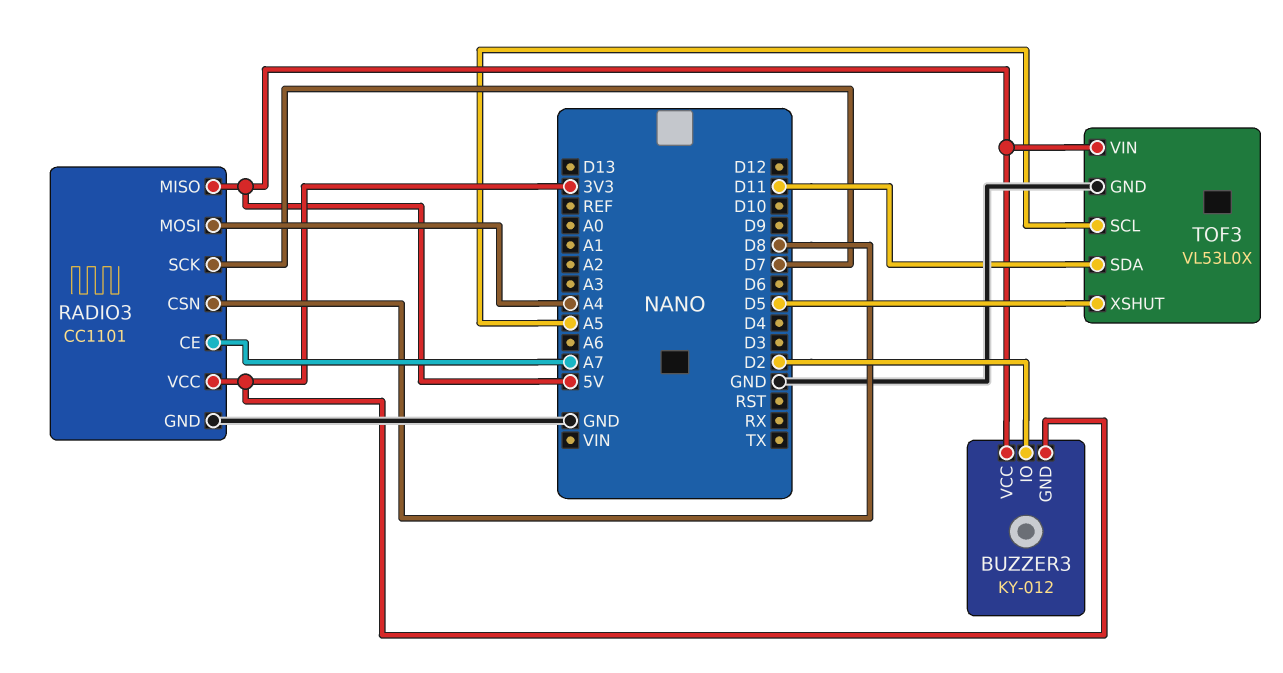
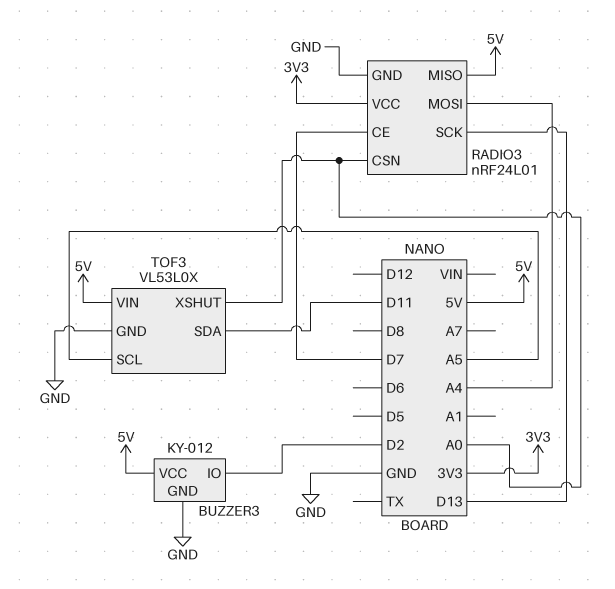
BUZZER3 pin GND: 3V3 -> GND
RADIO3: CC1101 -> nRF24L01
RADIO3 pin CE: A7 -> D7
RADIO3 pin CSN: D8 -> A0
RADIO3 pin SCK: D7 -> D13
TOF3 pin XSHUT: D5 -> A0

